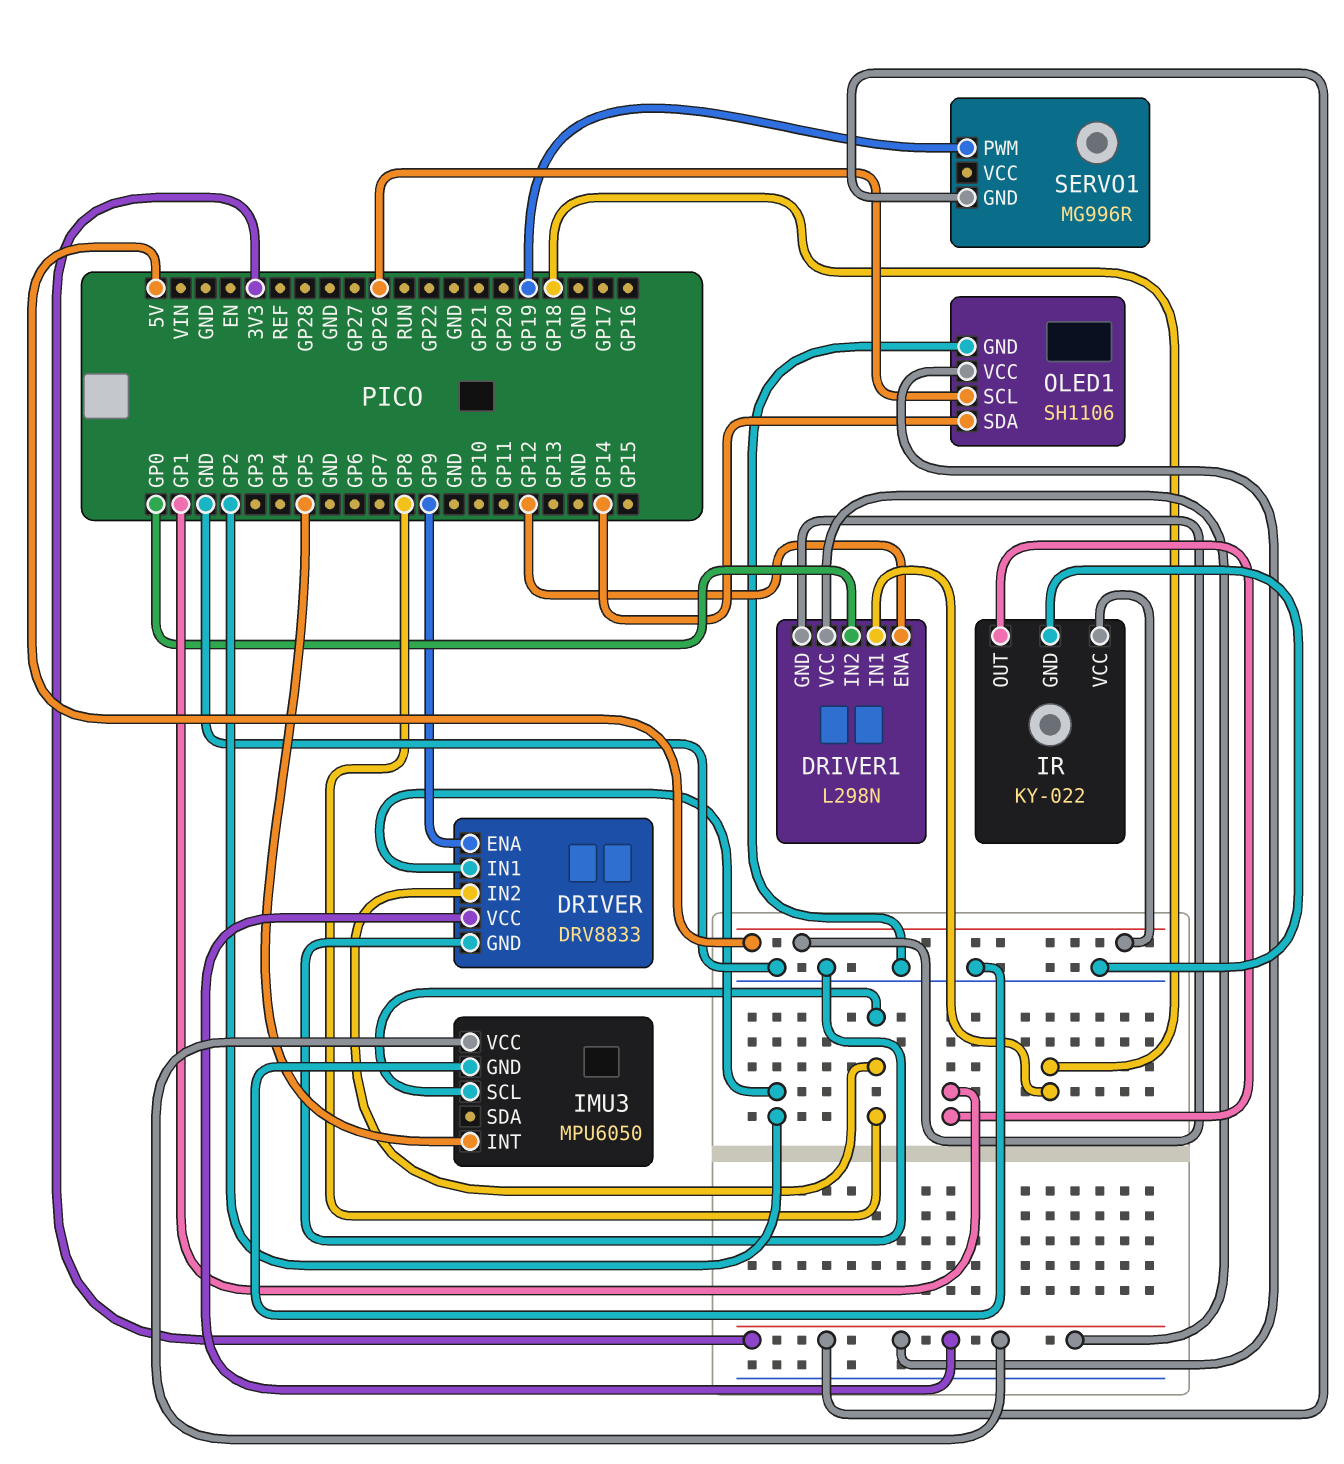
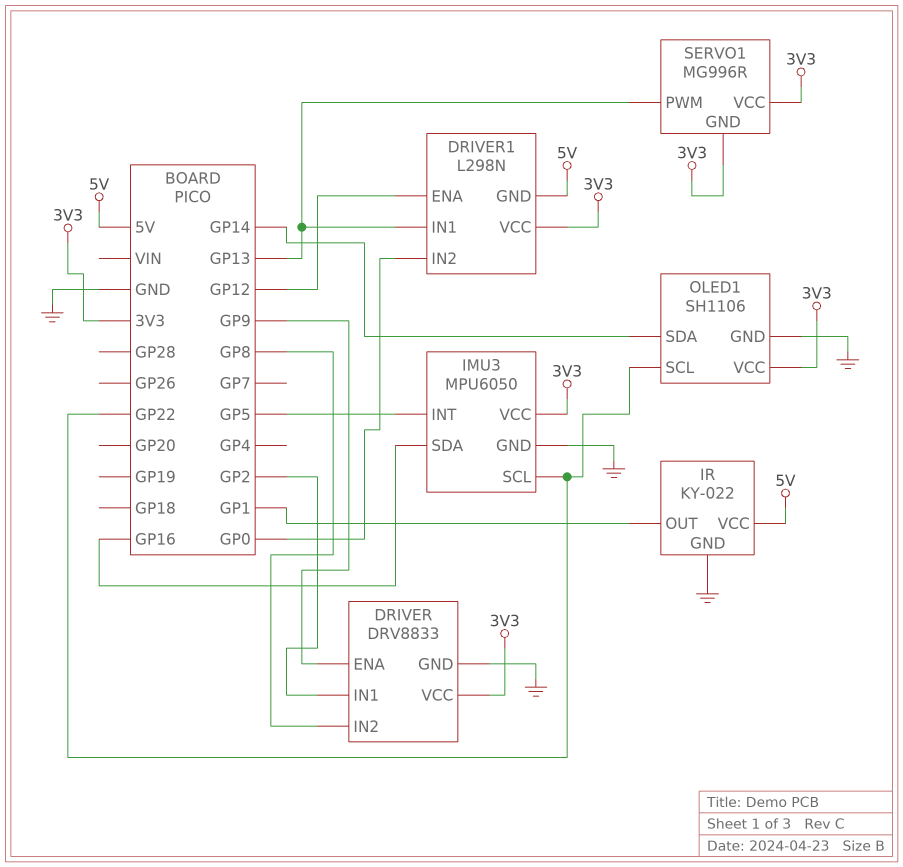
DRIVER1 pin IN1: GP18 -> GP13
IMU3 pin SCL: GP8 -> GP22
IMU3 pin SDA: none -> GP16
OLED1 pin SCL: GP26 -> GP22
SERVO1 pin PWM: GP19 -> GP13
SERVO1 pin VCC: none -> 3V3

